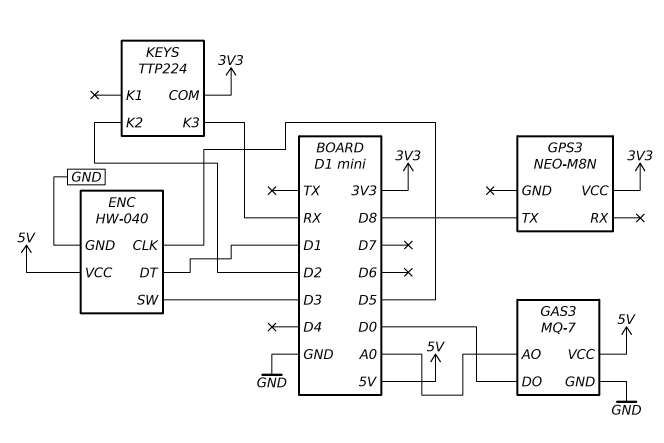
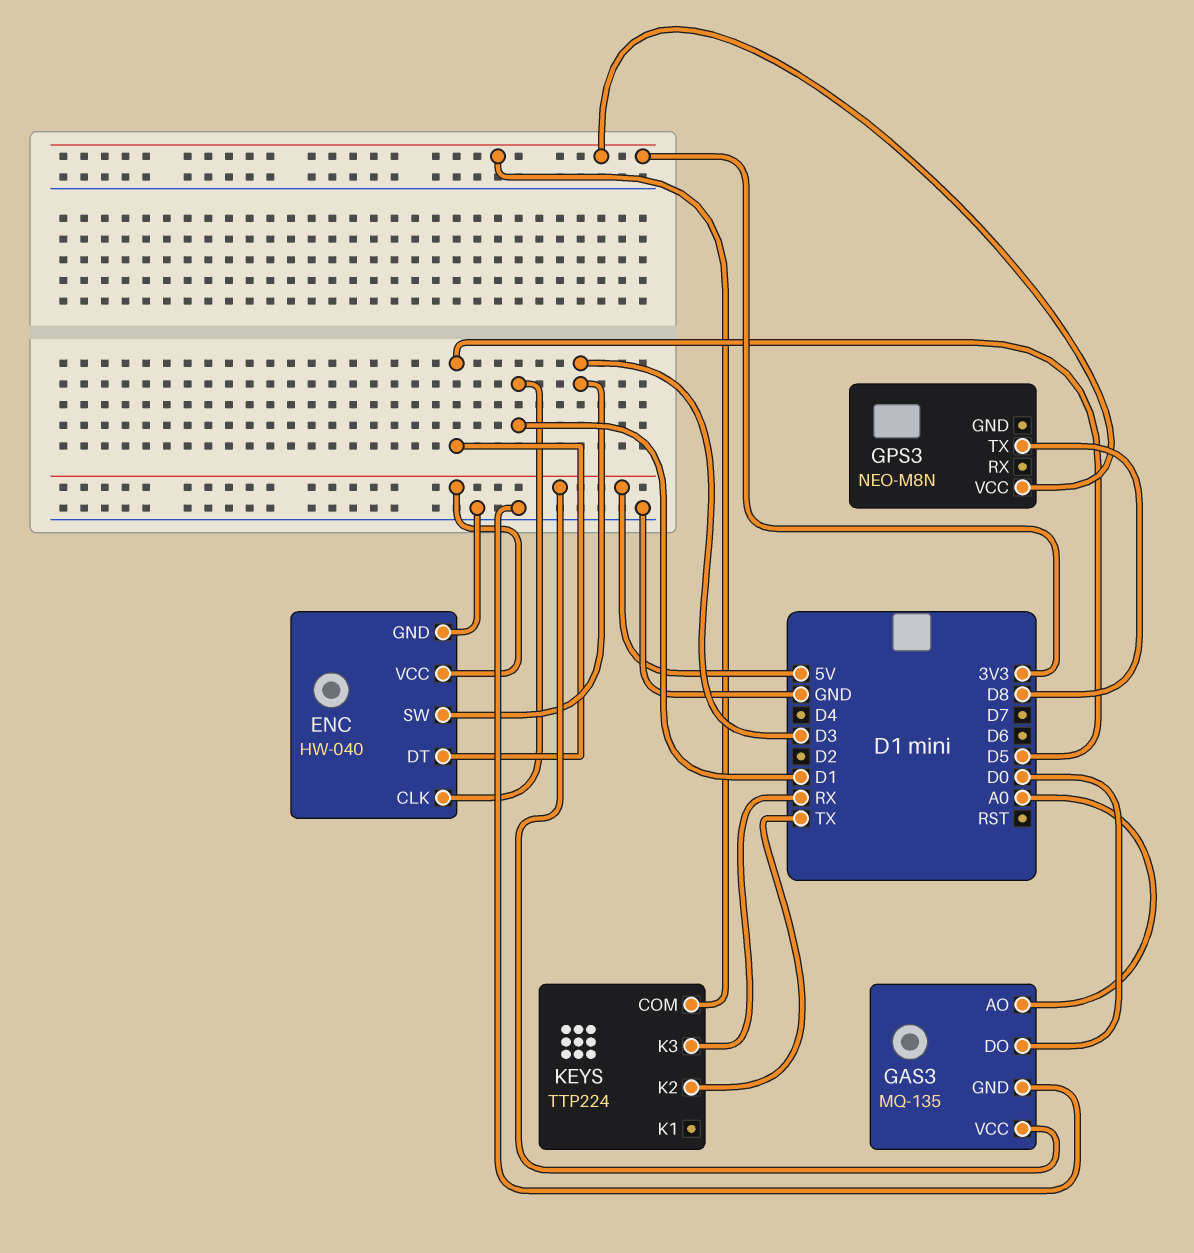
ENC pin CLK: D5 -> D1
ENC pin DT: D1 -> D5
GAS3: MQ-7 -> MQ-135
KEYS pin K2: D2 -> TX

